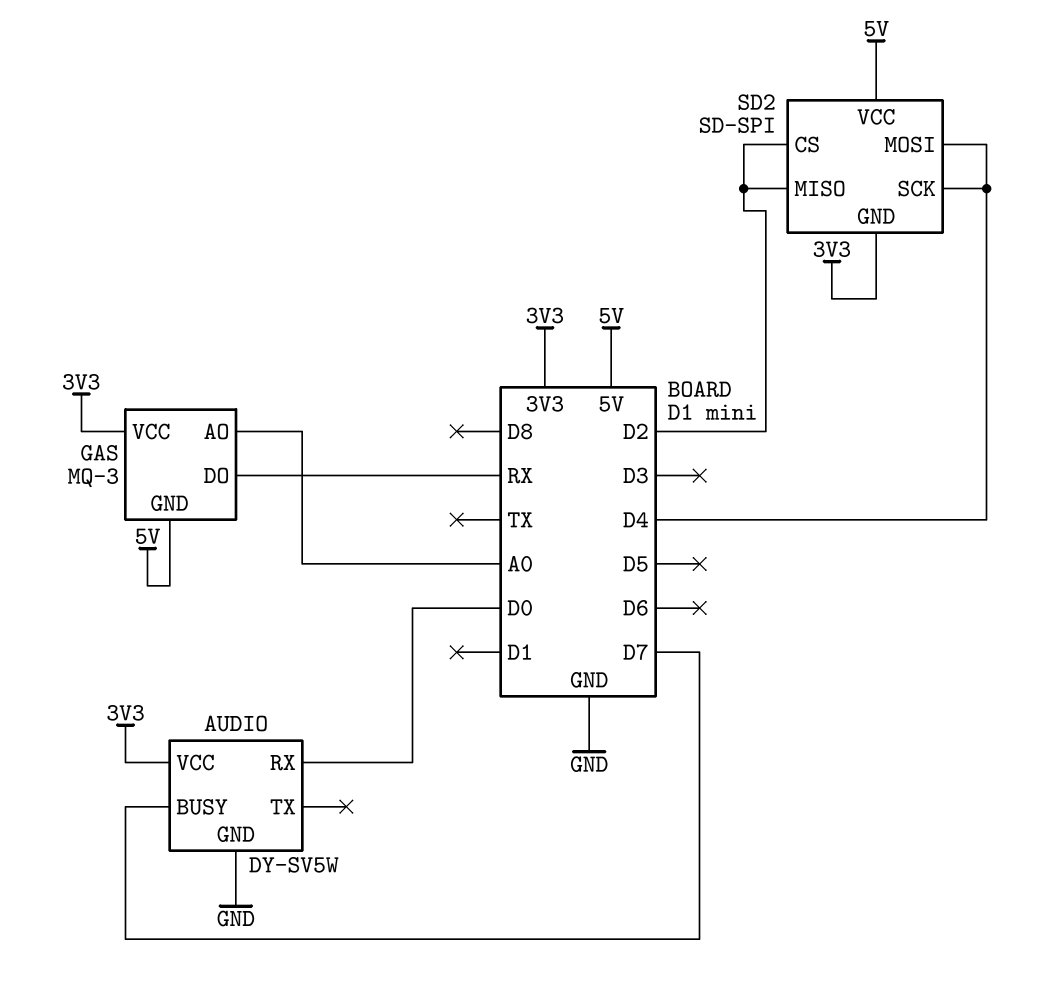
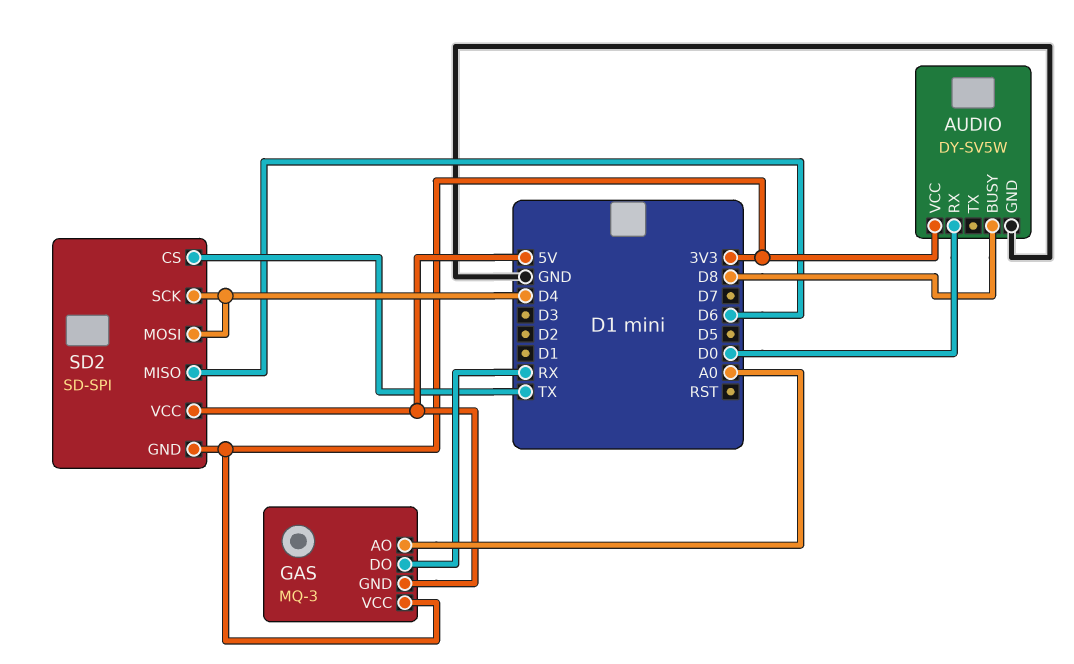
AUDIO pin BUSY: D7 -> D8
SD2 pin CS: D2 -> TX
SD2 pin MISO: D2 -> D6

